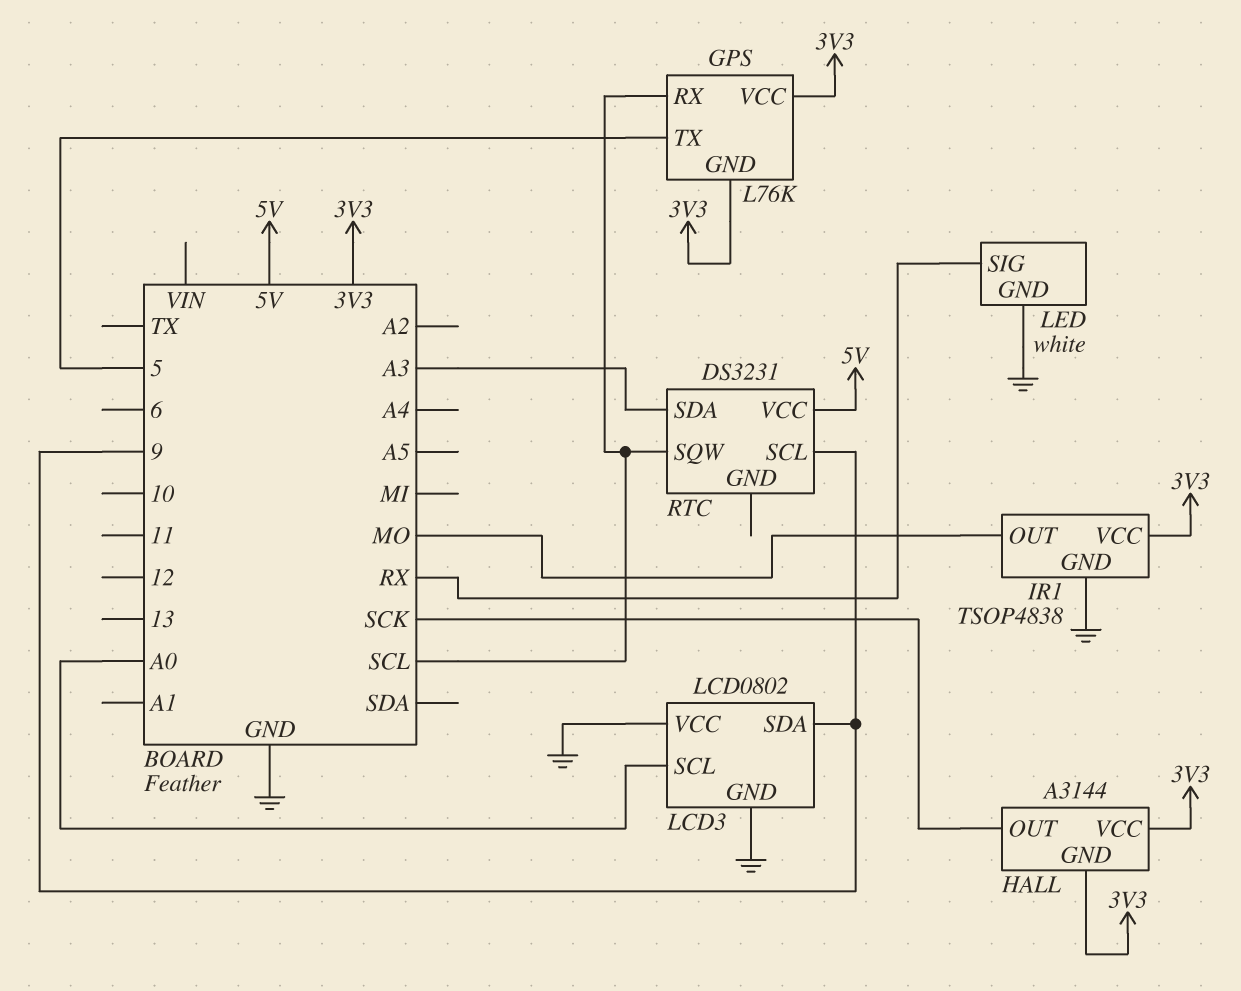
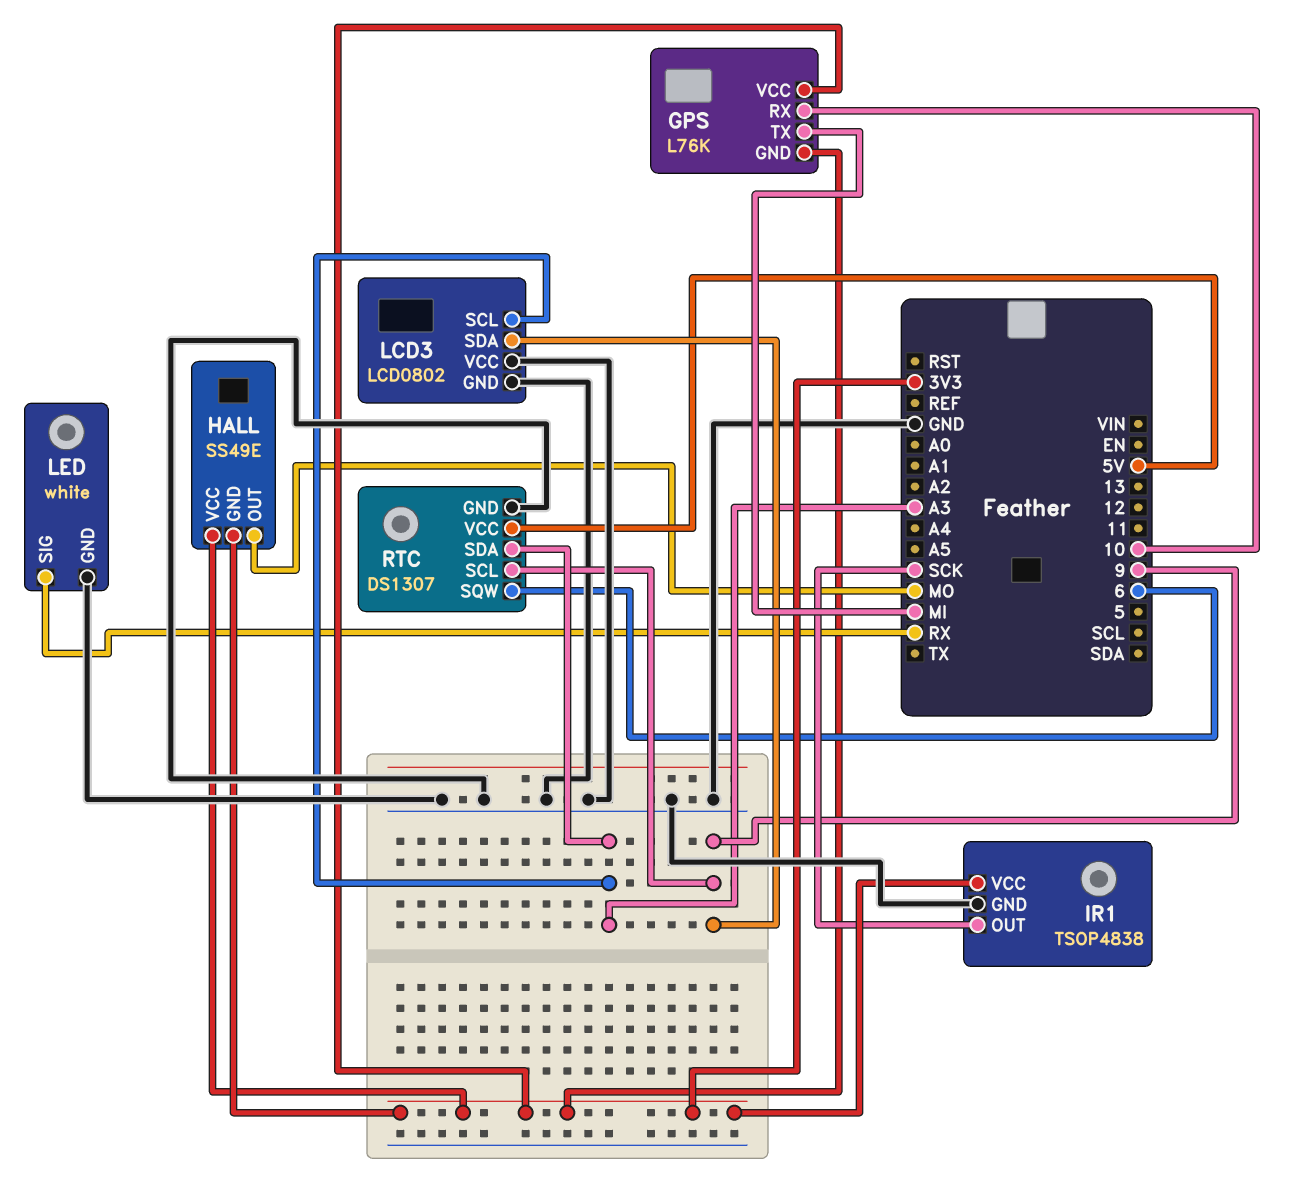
GPS pin RX: SCL -> 10
GPS pin TX: 5 -> MI
HALL: A3144 -> SS49E
HALL pin OUT: SCK -> MO
IR1 pin OUT: MO -> SCK
LCD3 pin SCL: A0 -> A3
RTC: DS3231 -> DS1307
RTC pin GND: none -> GND
RTC pin SQW: SCL -> 6

